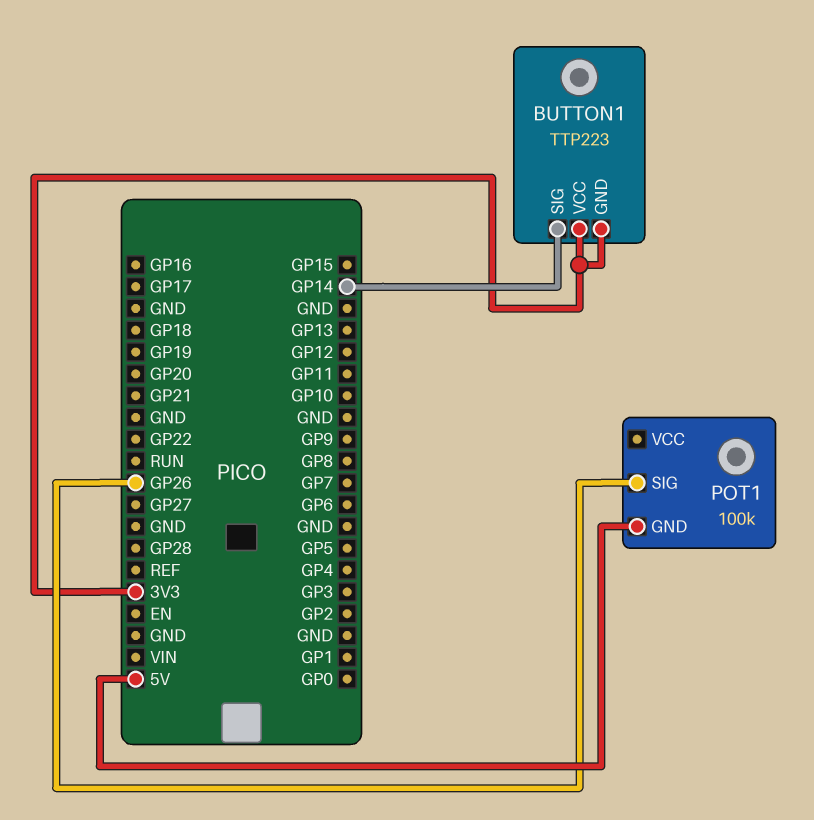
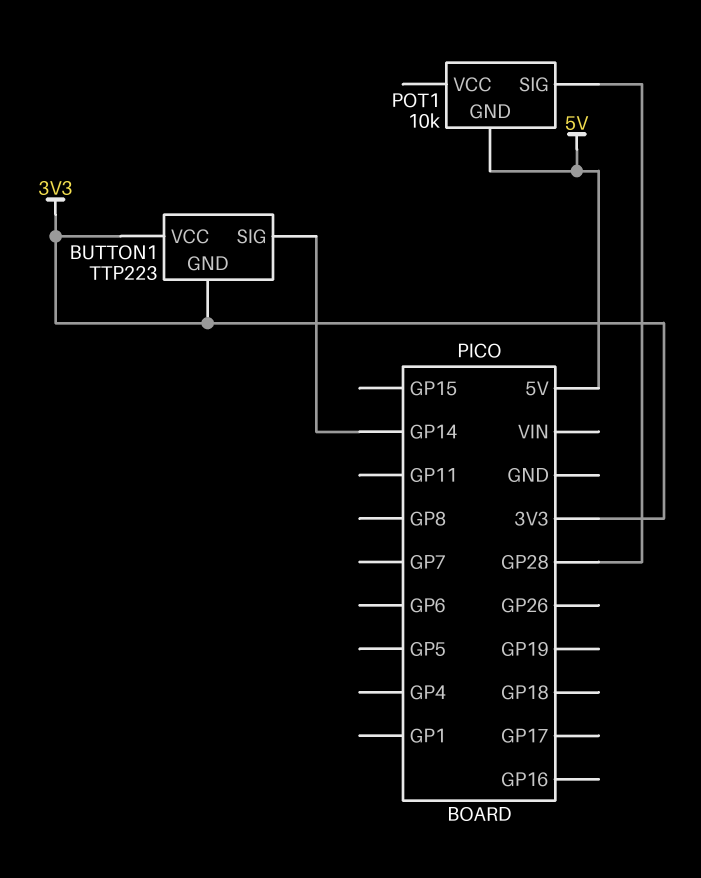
POT1: 100k -> 10k
POT1 pin SIG: GP26 -> GP28

